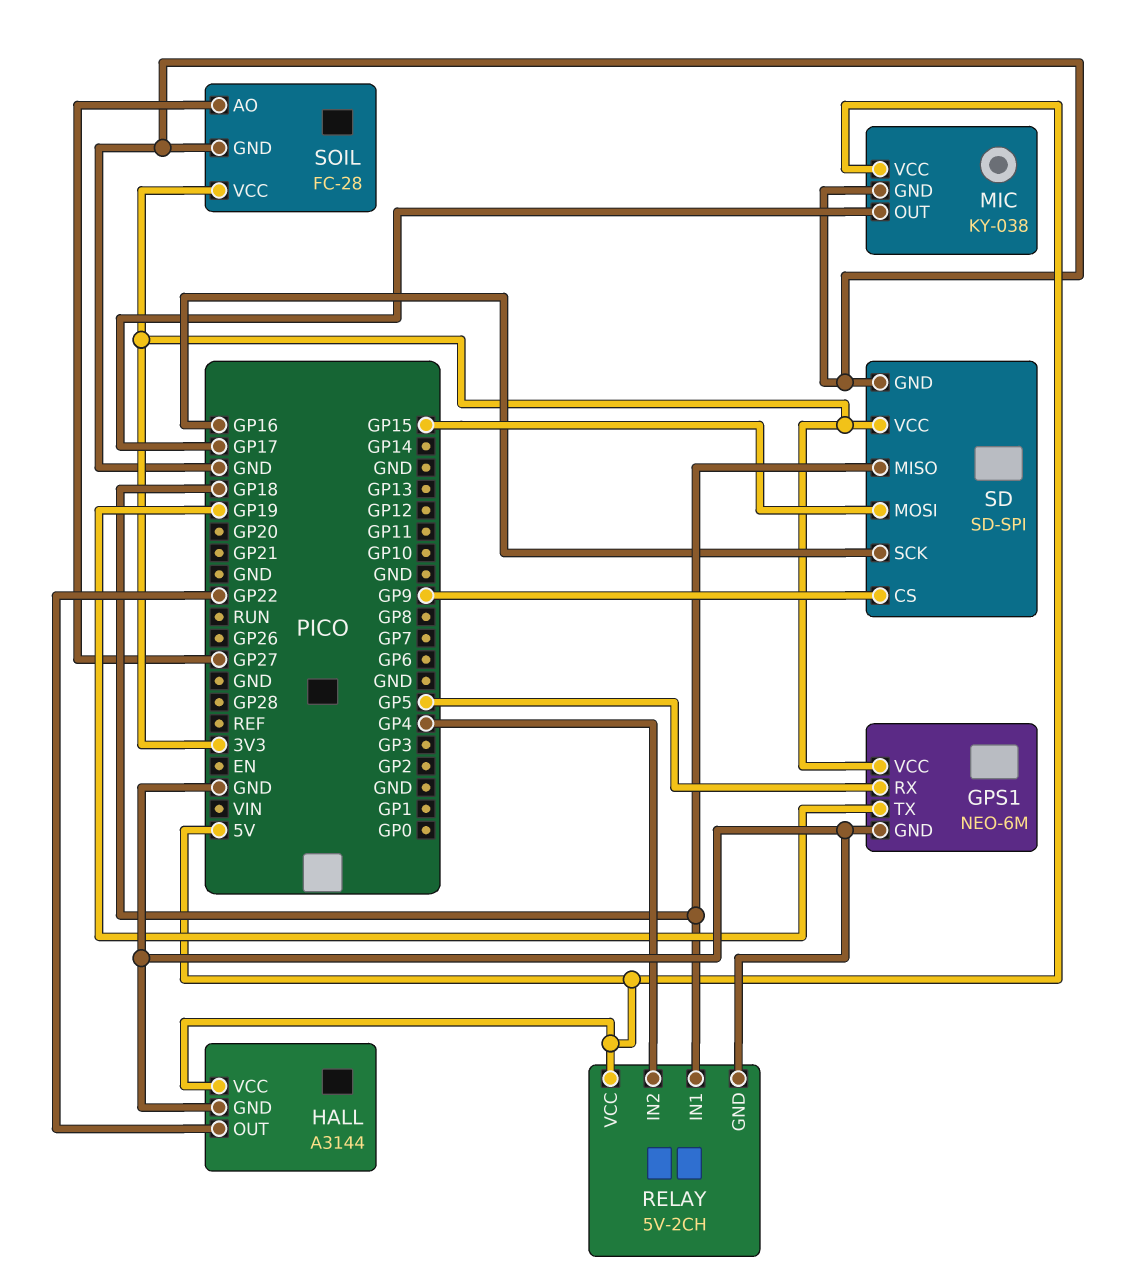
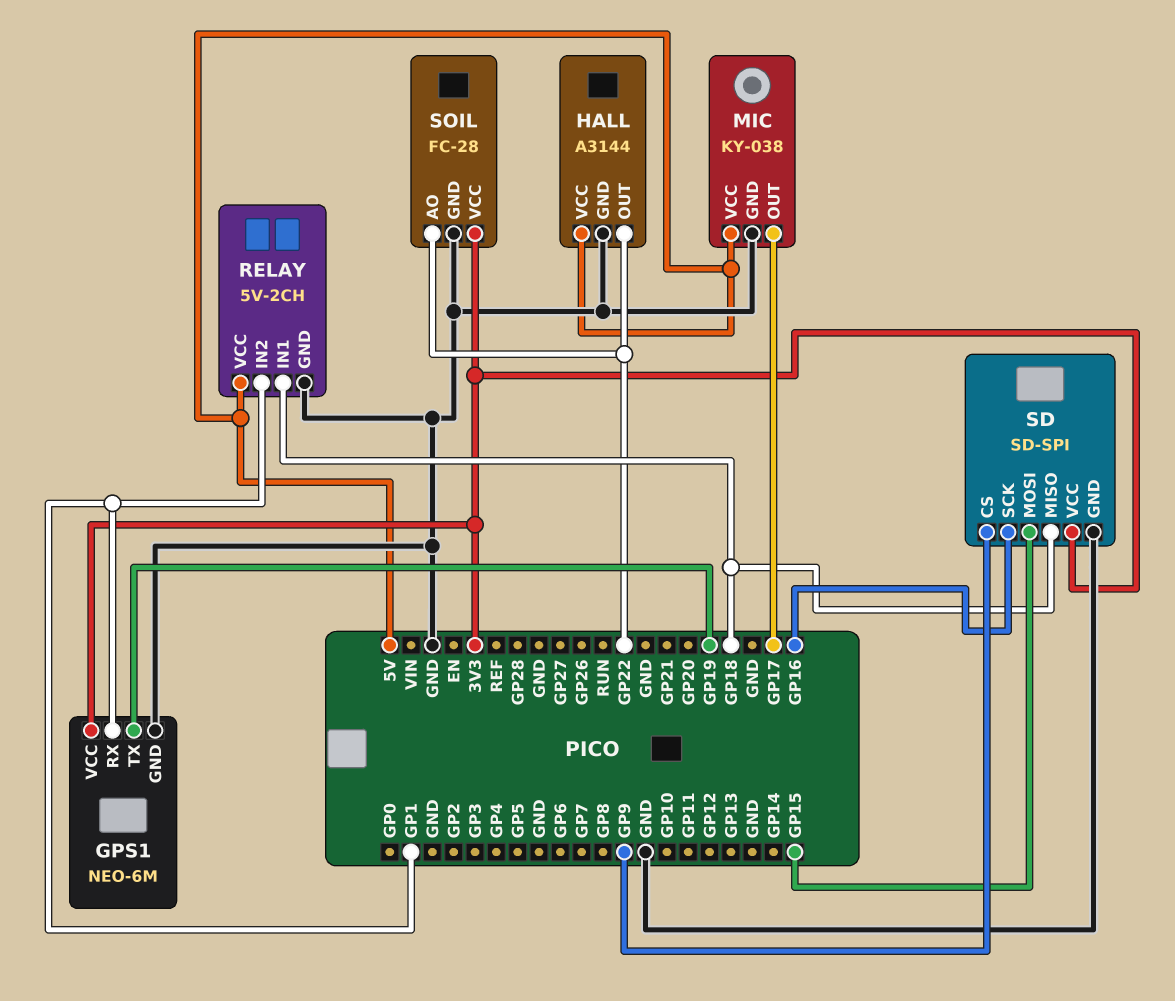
GPS1 pin RX: GP5 -> GP1
RELAY pin IN2: GP4 -> GP1
SOIL pin AO: GP27 -> GP22

